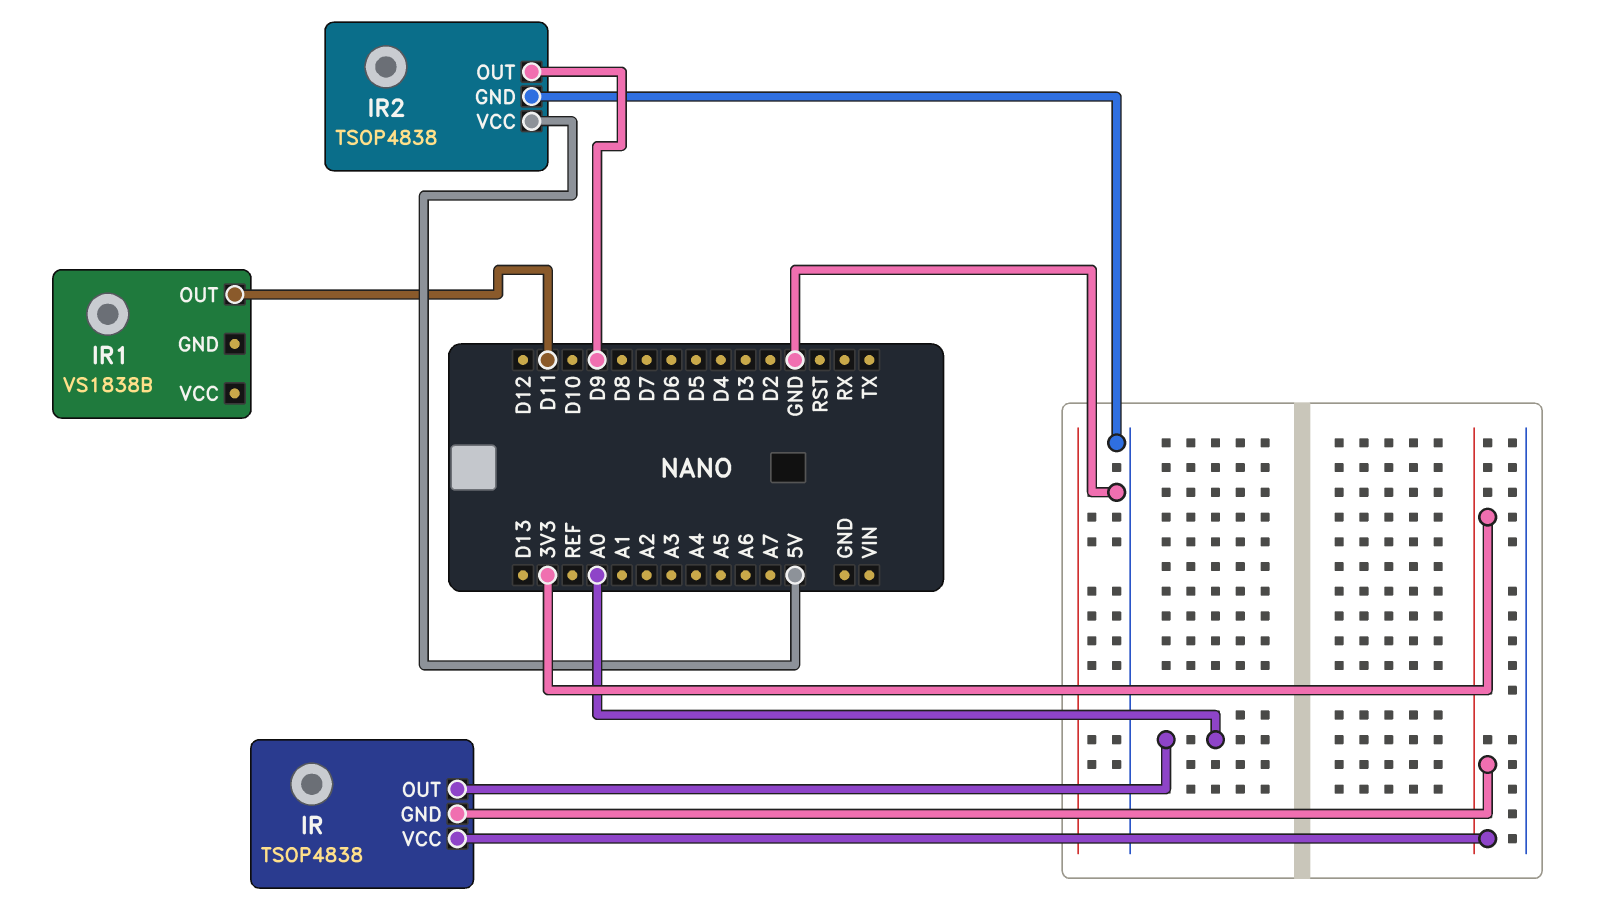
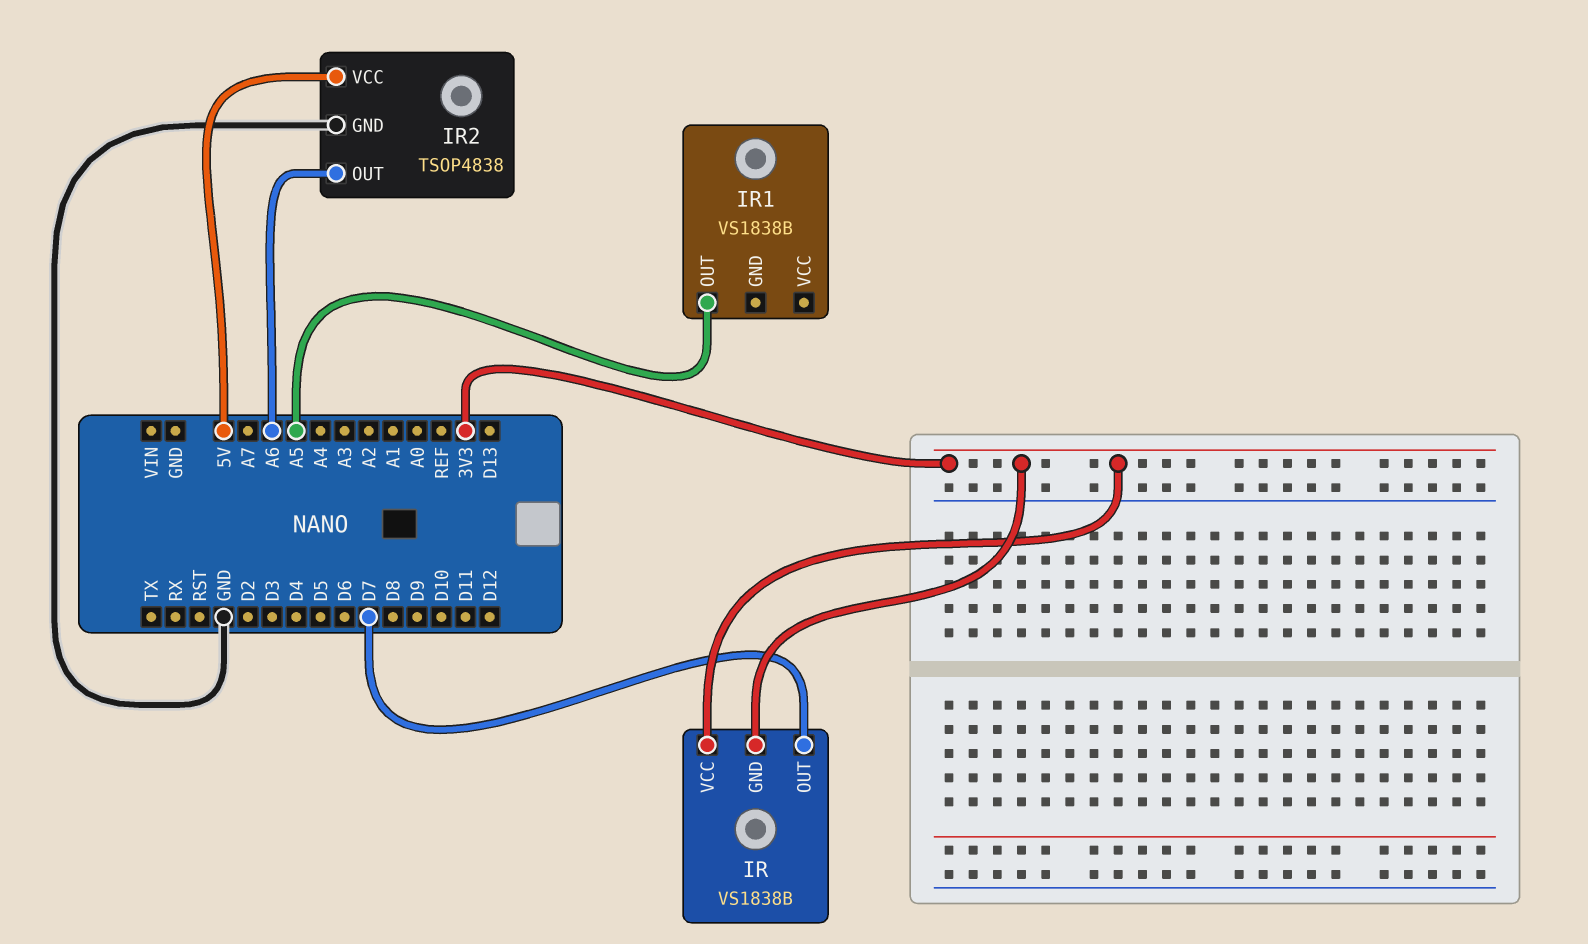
IR: TSOP4838 -> VS1838B
IR pin OUT: A0 -> D7
IR1 pin OUT: D11 -> A5
IR2 pin OUT: D9 -> A6

